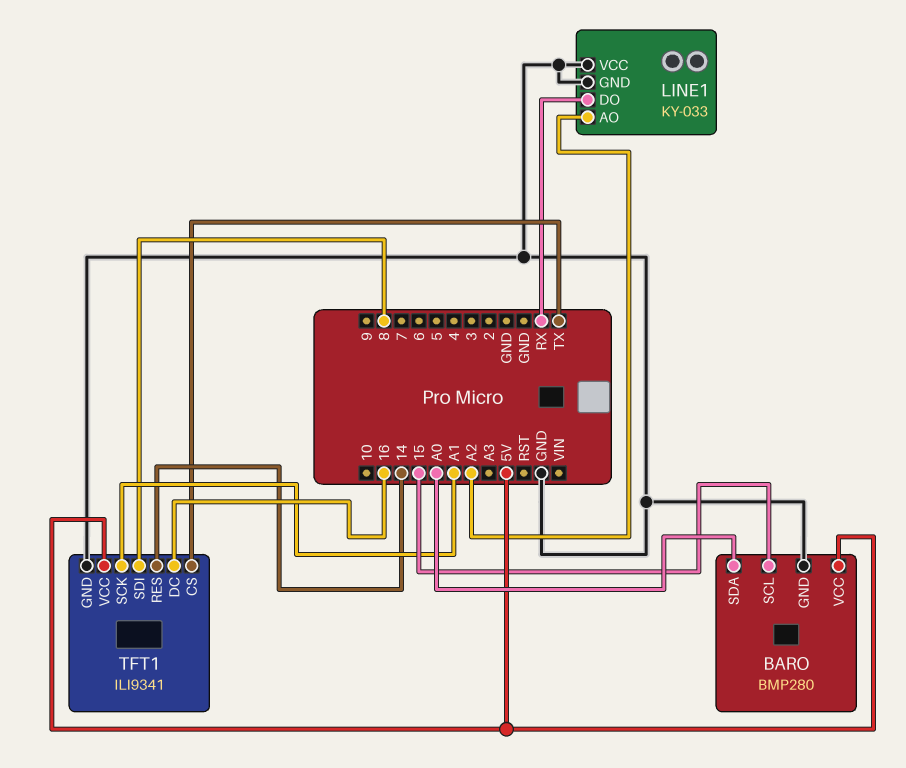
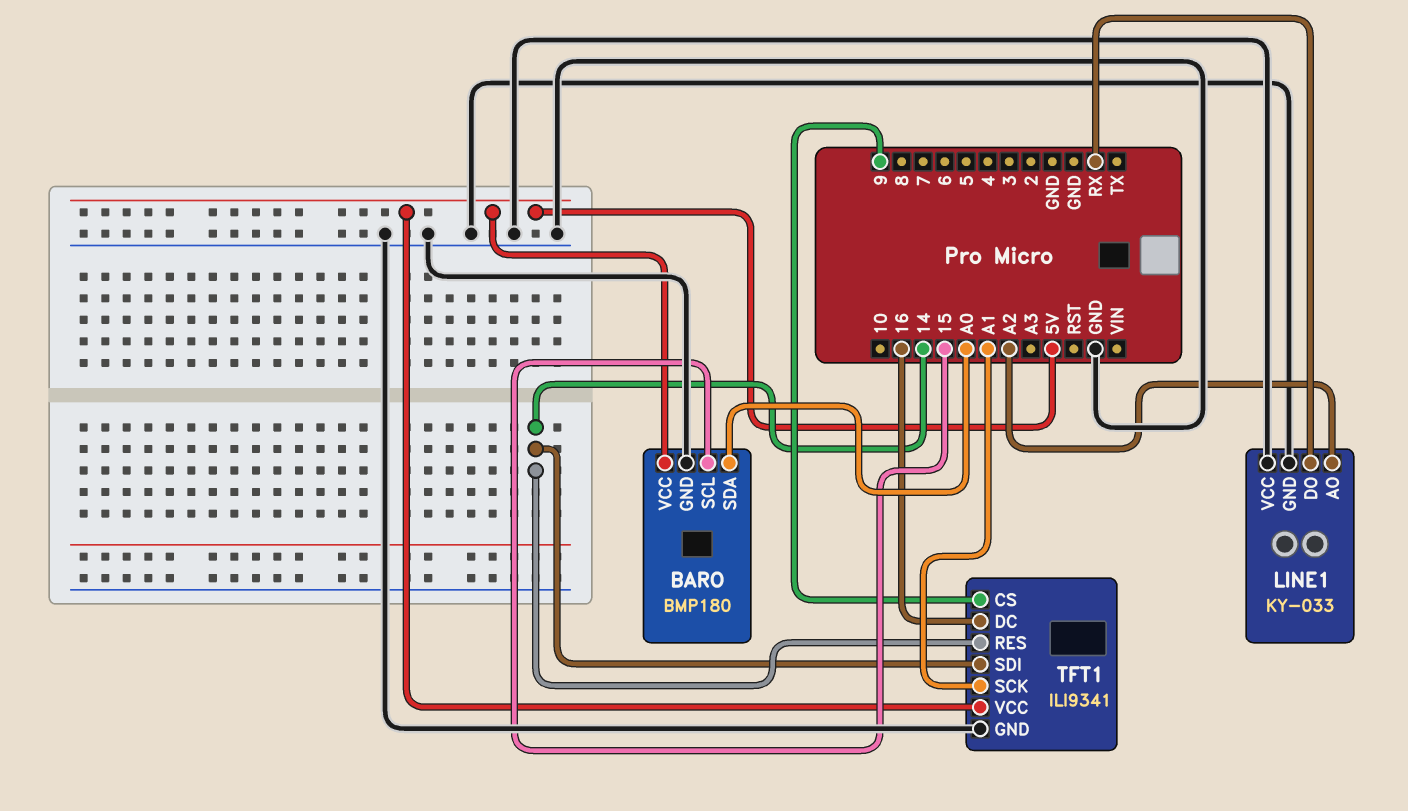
BARO: BMP280 -> BMP180
TFT1 pin CS: TX -> 9
TFT1 pin SDI: 8 -> 14

